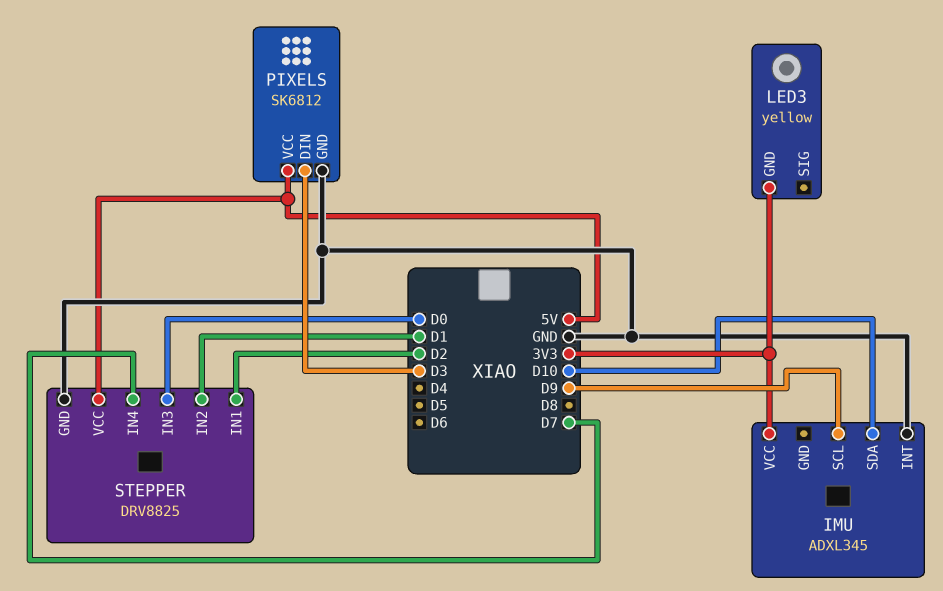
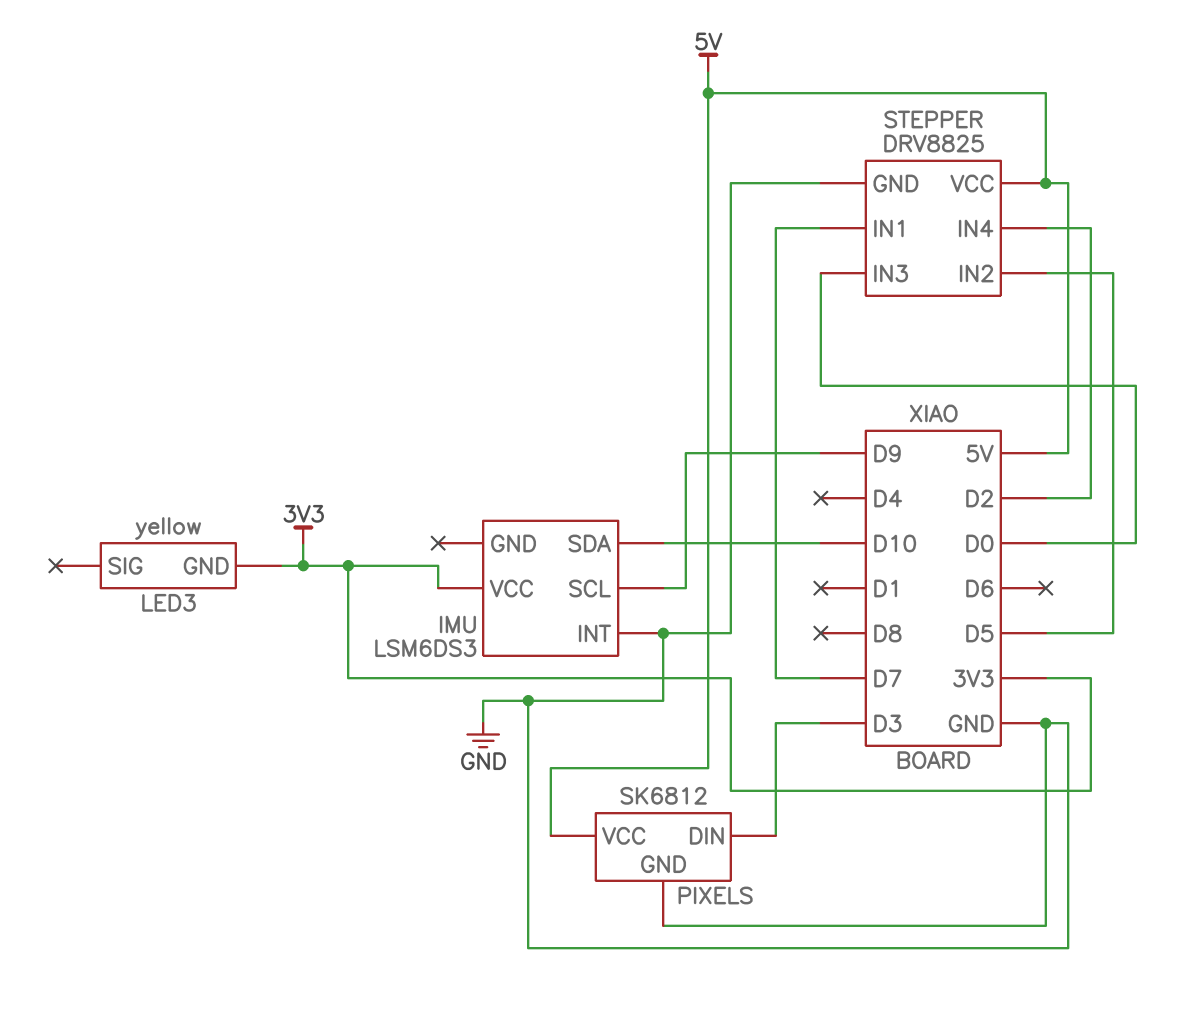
IMU: ADXL345 -> LSM6DS3
STEPPER pin IN1: D2 -> D7
STEPPER pin IN2: D1 -> D5
STEPPER pin IN4: D7 -> D2

